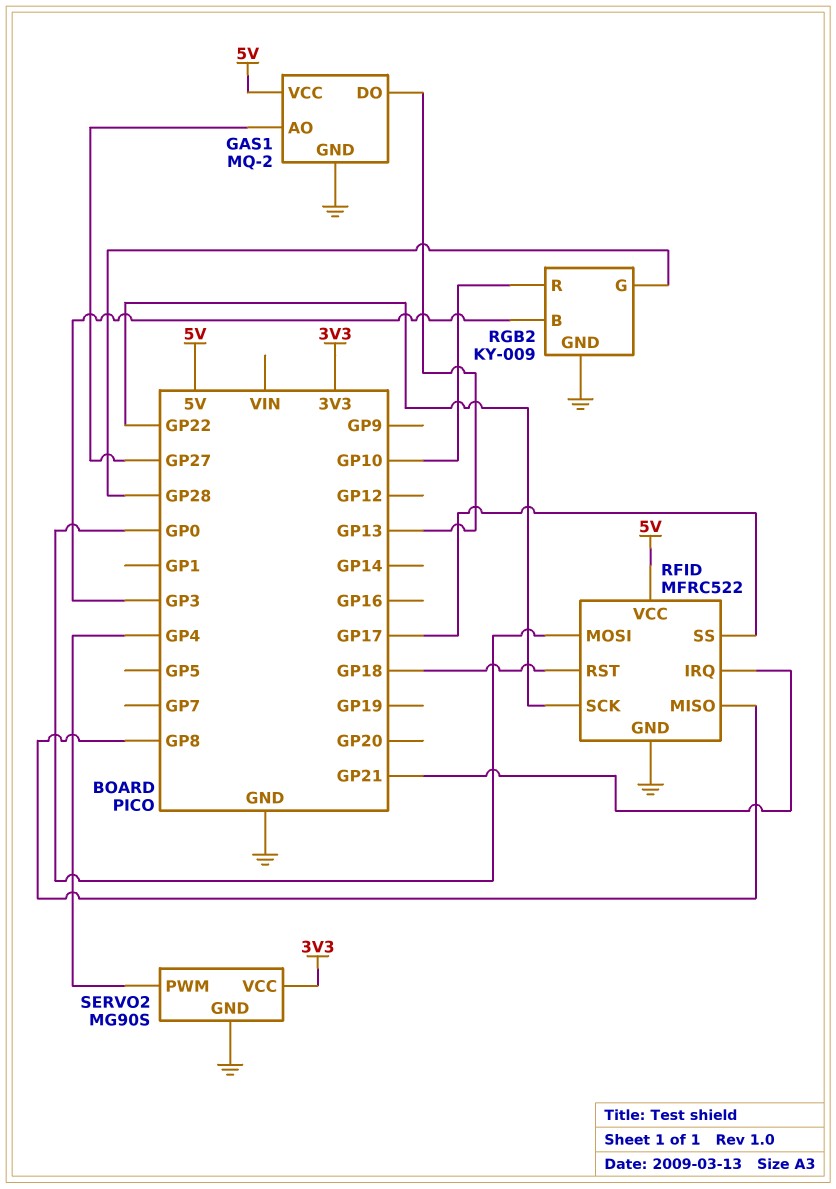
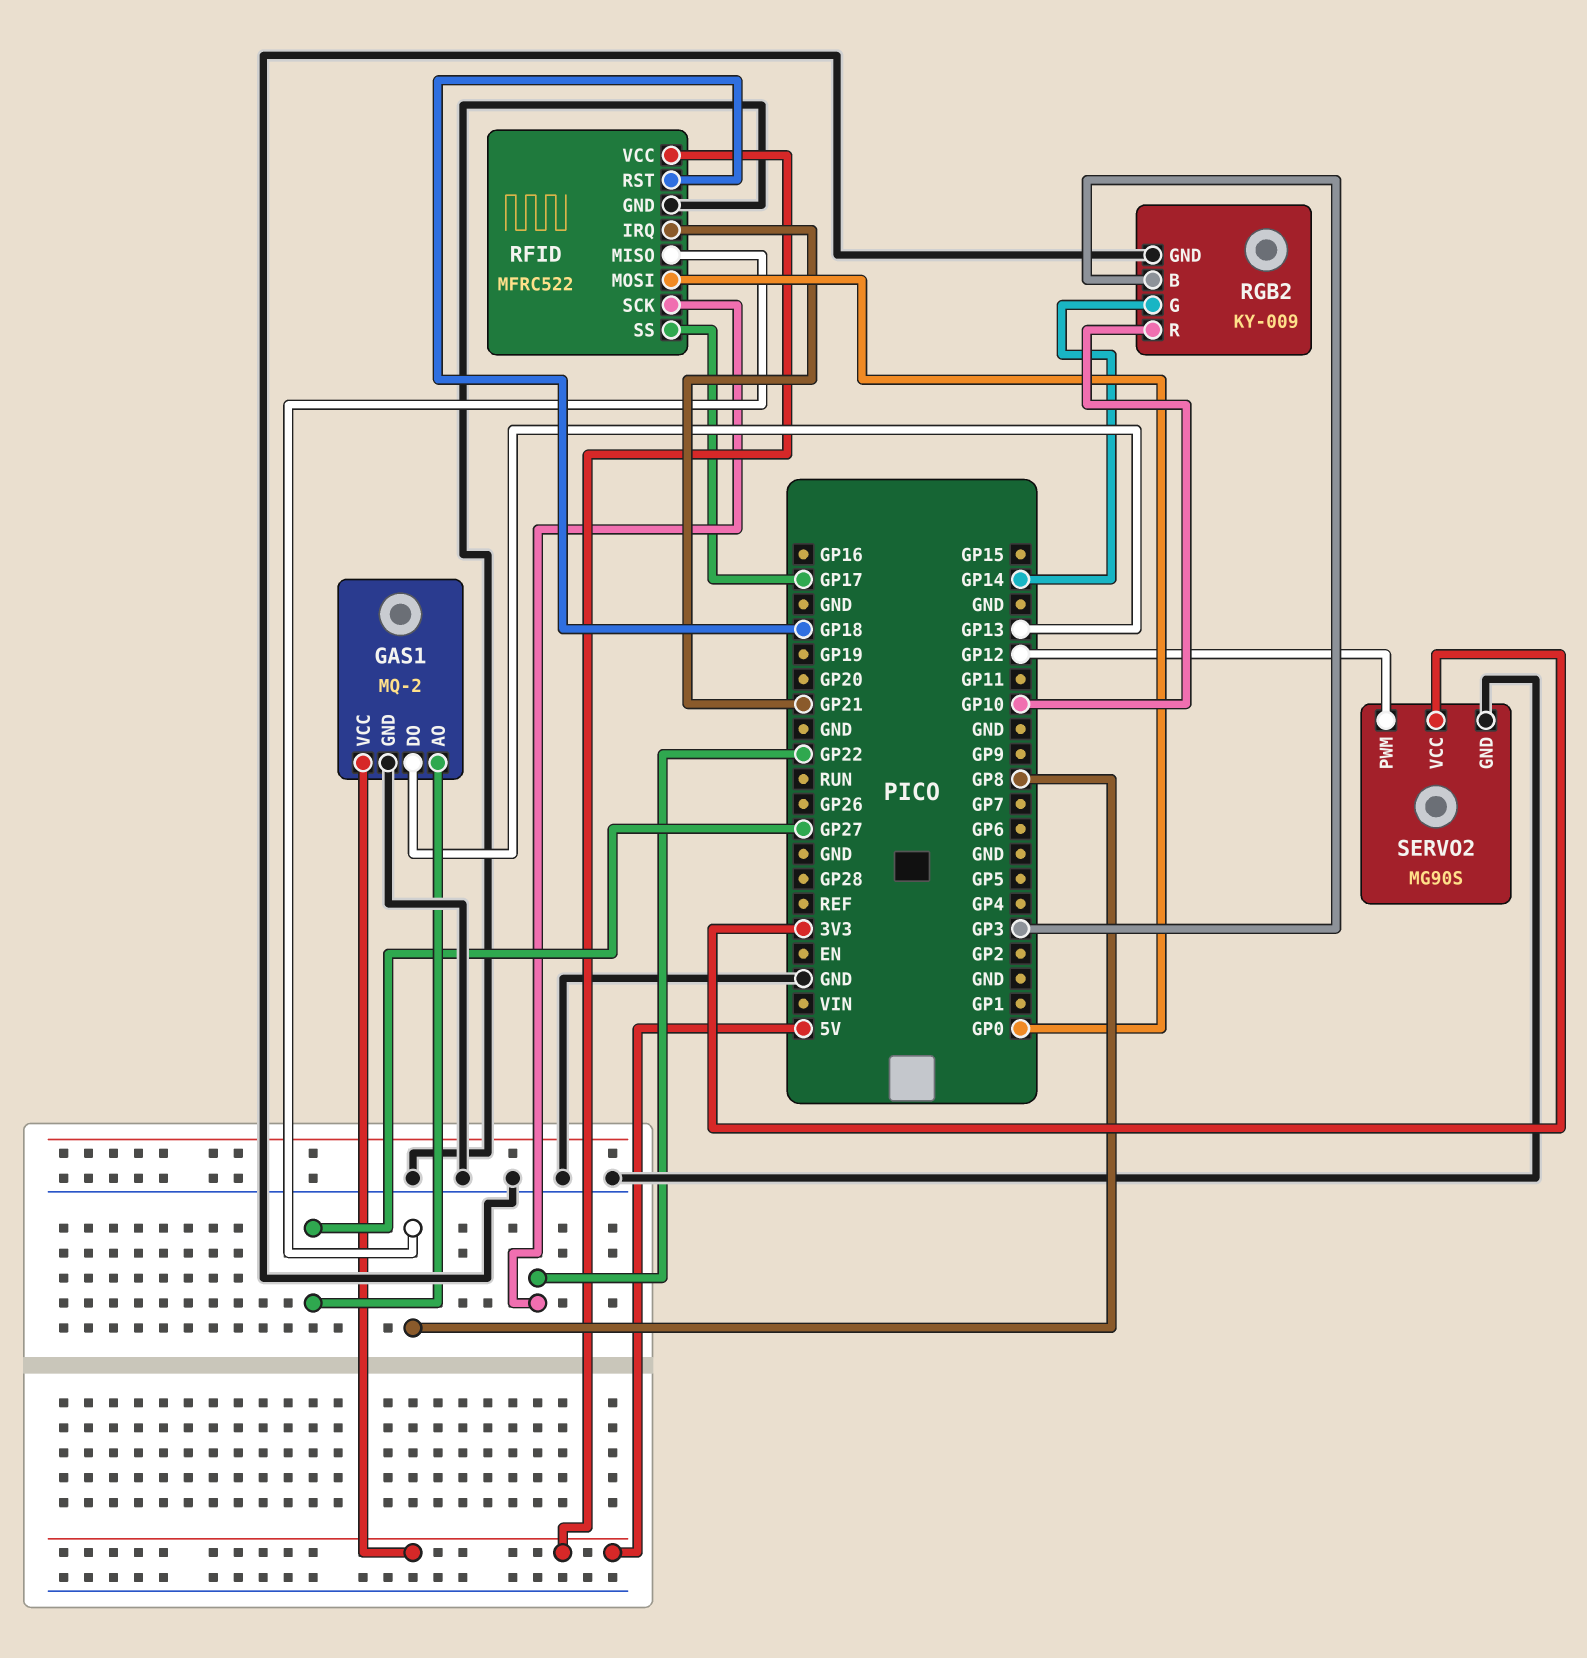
RGB2 pin G: GP28 -> GP14
SERVO2 pin PWM: GP4 -> GP12

